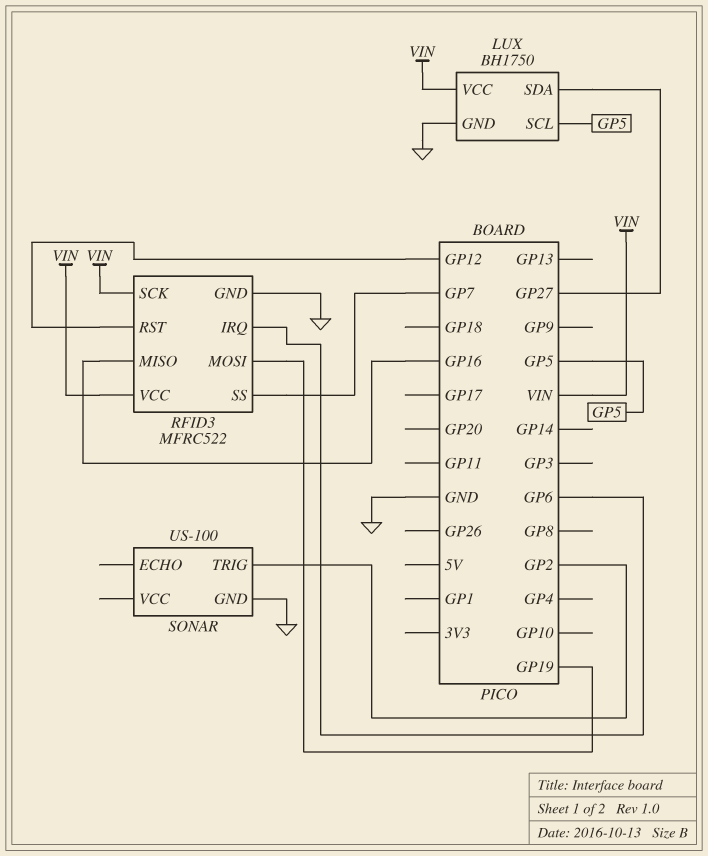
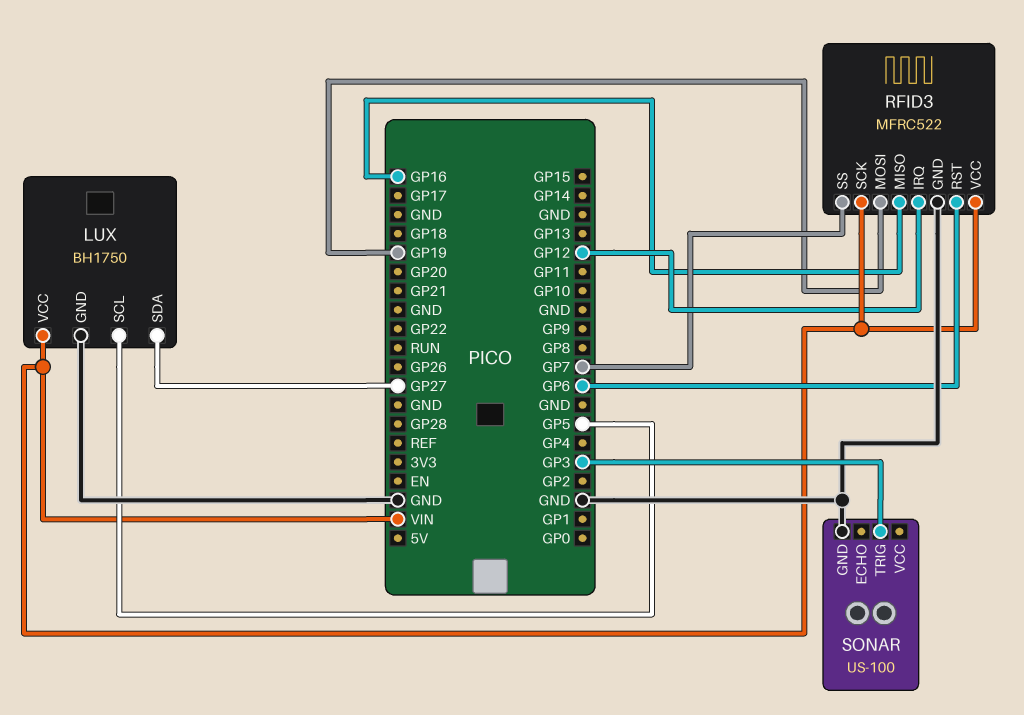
RFID3 pin IRQ: GP6 -> GP12
RFID3 pin RST: GP12 -> GP6
SONAR pin TRIG: GP2 -> GP3

